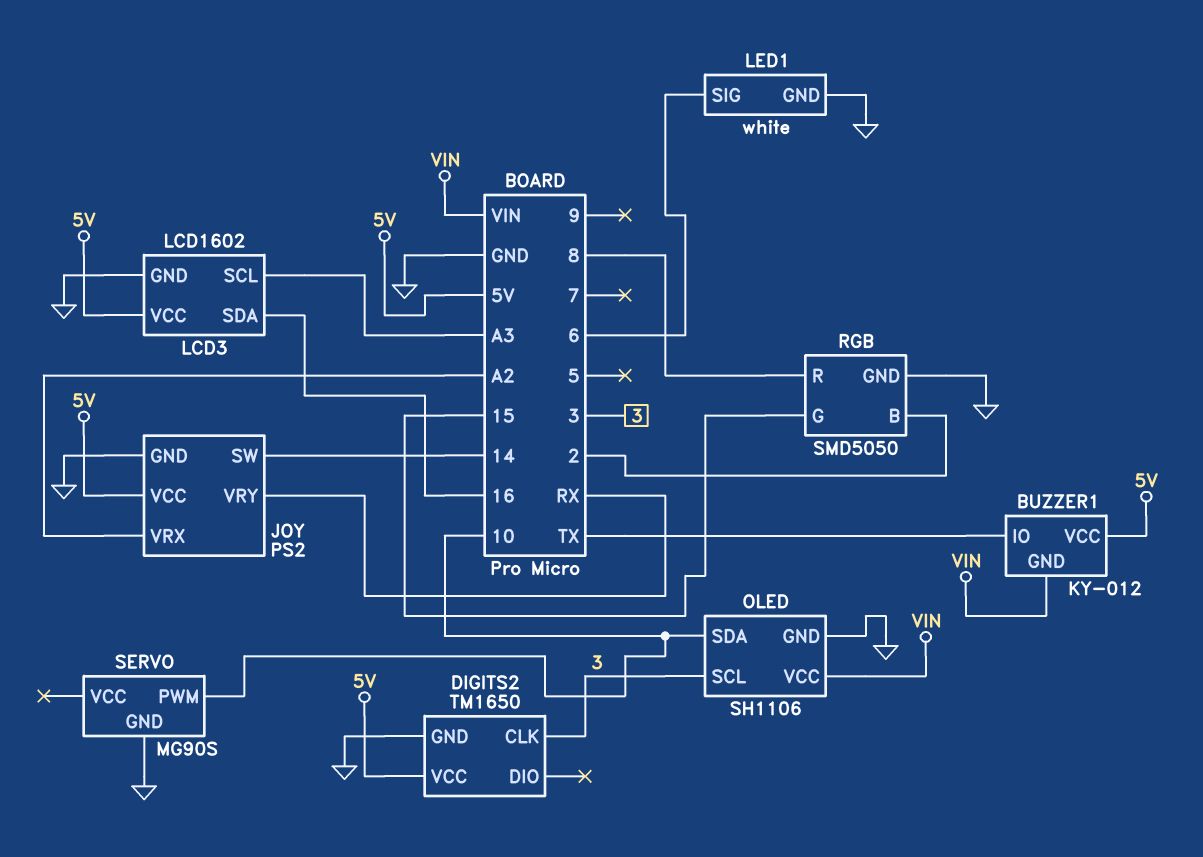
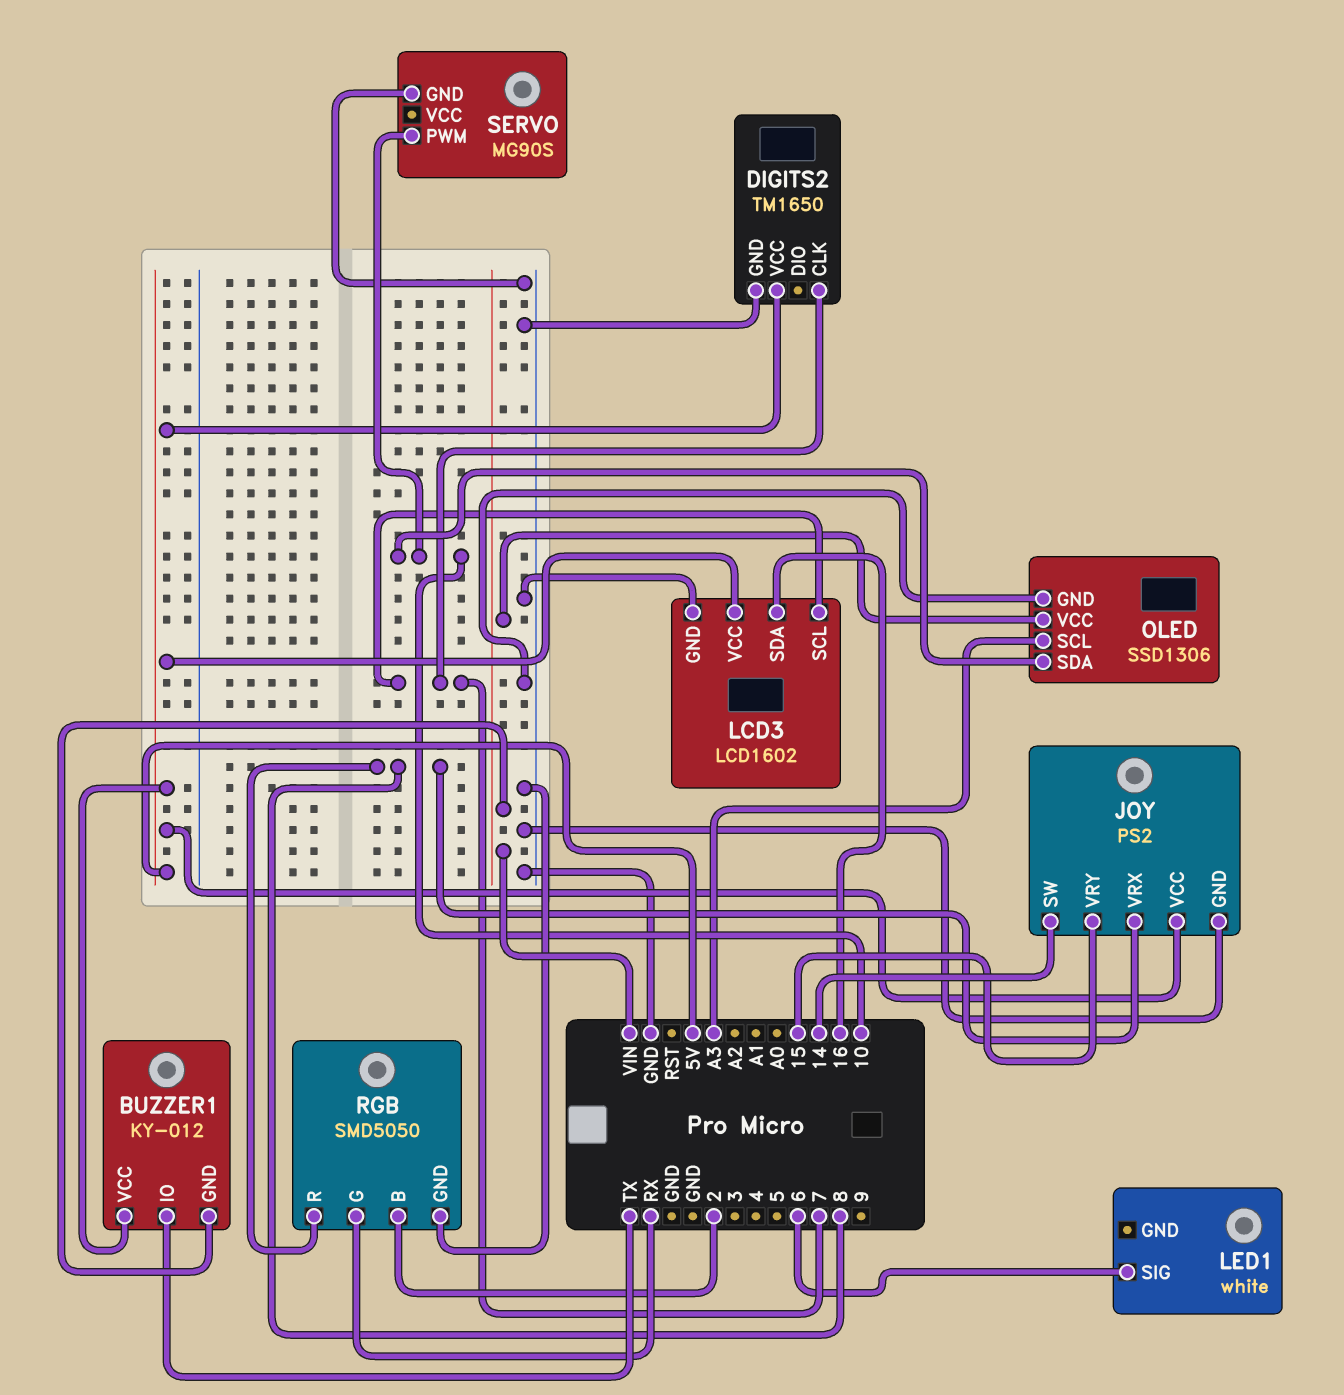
DIGITS2 pin CLK: 3 -> 7
JOY pin VRX: A2 -> 8
JOY pin VRY: RX -> 15
LCD3 pin SCL: A3 -> 7
LED1 pin GND: GND -> none
OLED: SH1106 -> SSD1306
OLED pin SCL: 3 -> A3
RGB pin G: 15 -> RX

